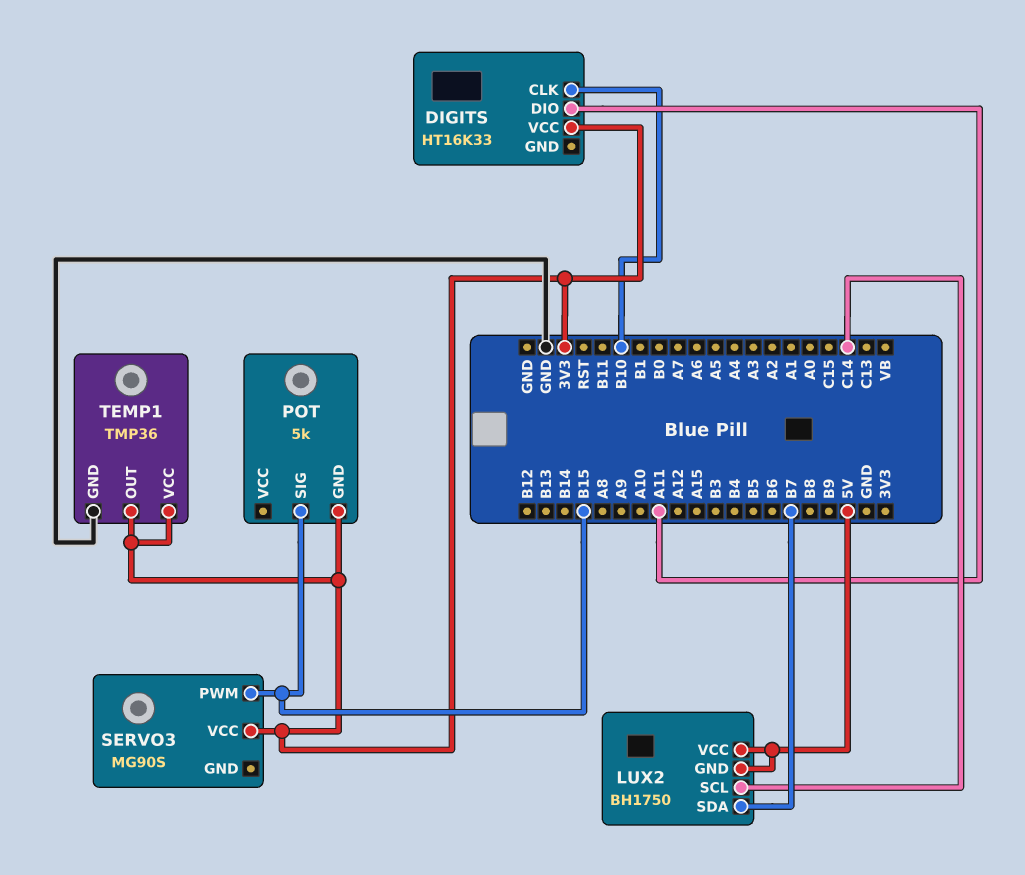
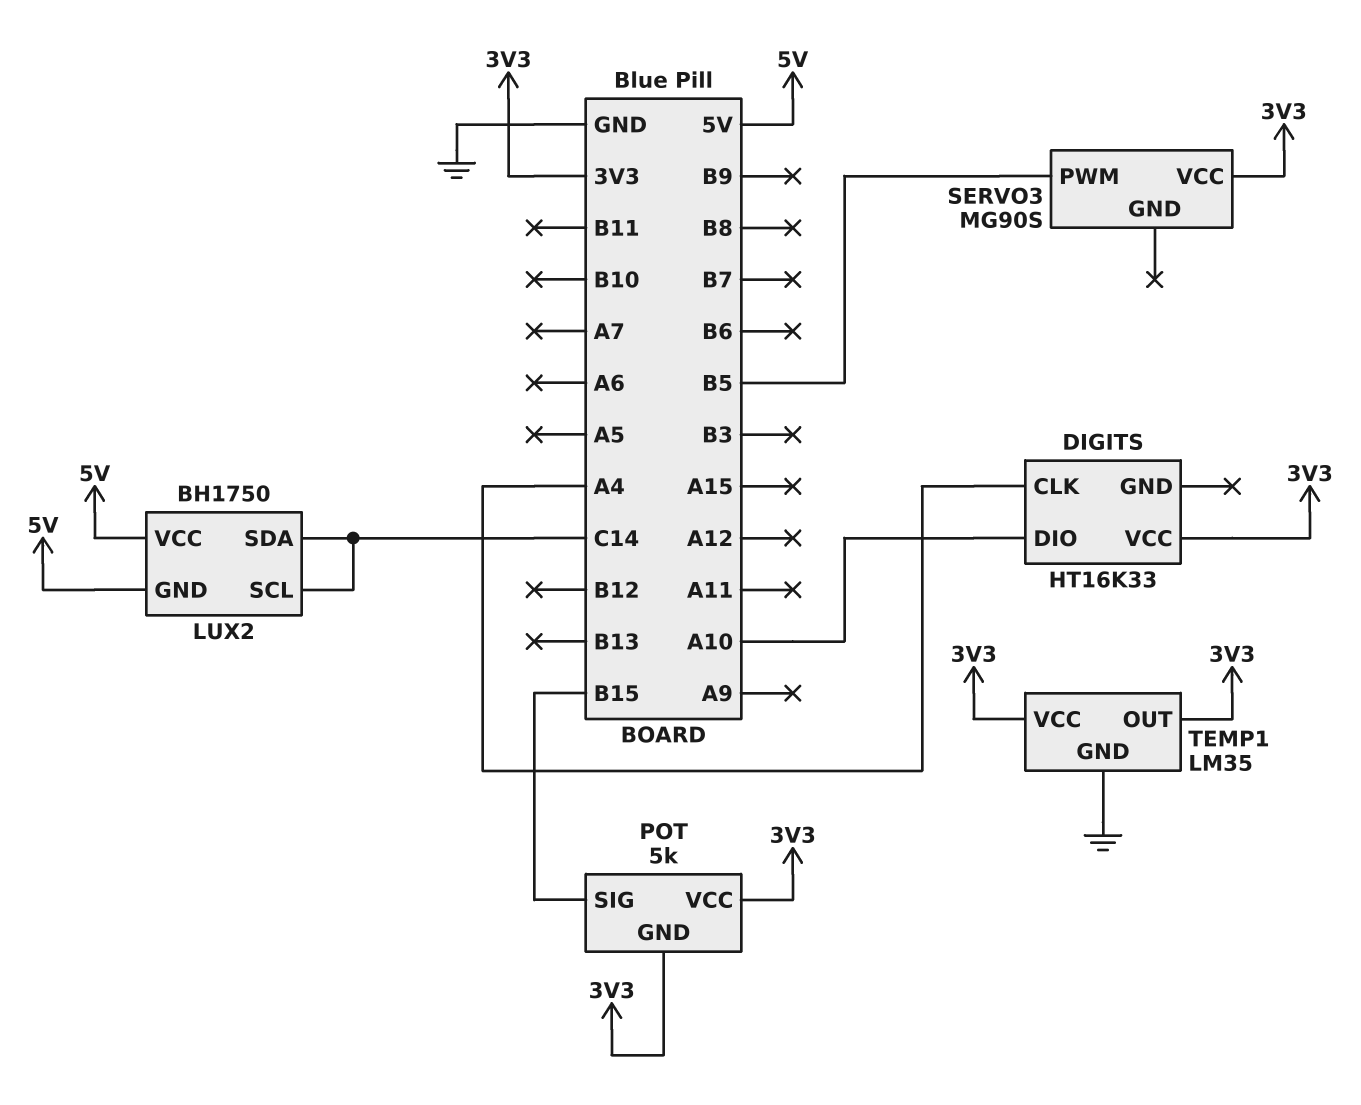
DIGITS pin CLK: B10 -> A4
DIGITS pin DIO: A11 -> A10
LUX2 pin SDA: B7 -> C14
POT pin VCC: none -> 3V3
SERVO3 pin PWM: B15 -> B5
TEMP1: TMP36 -> LM35

